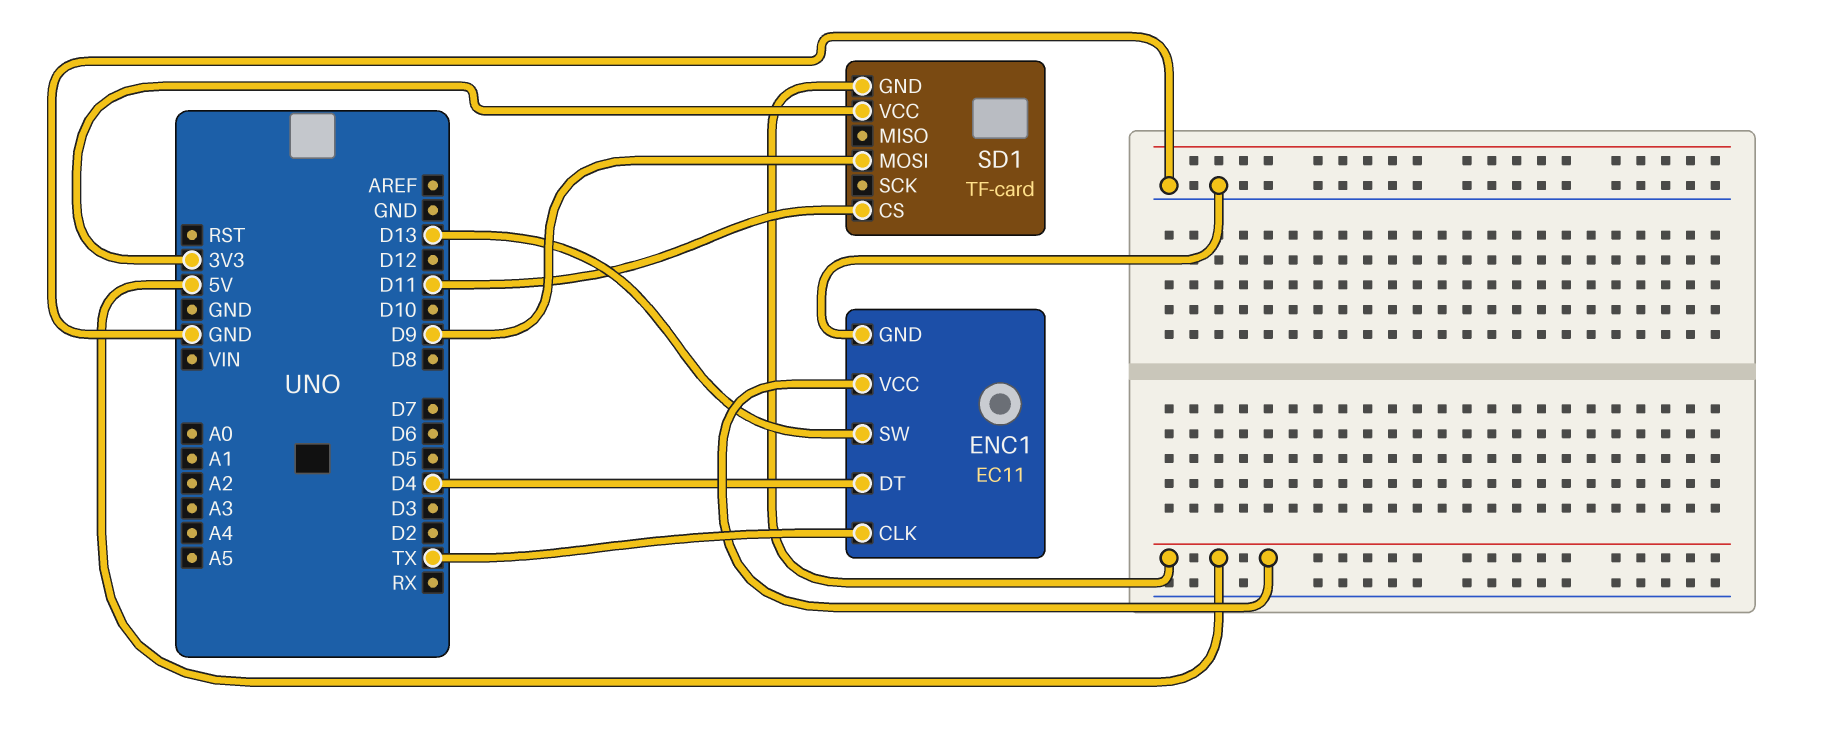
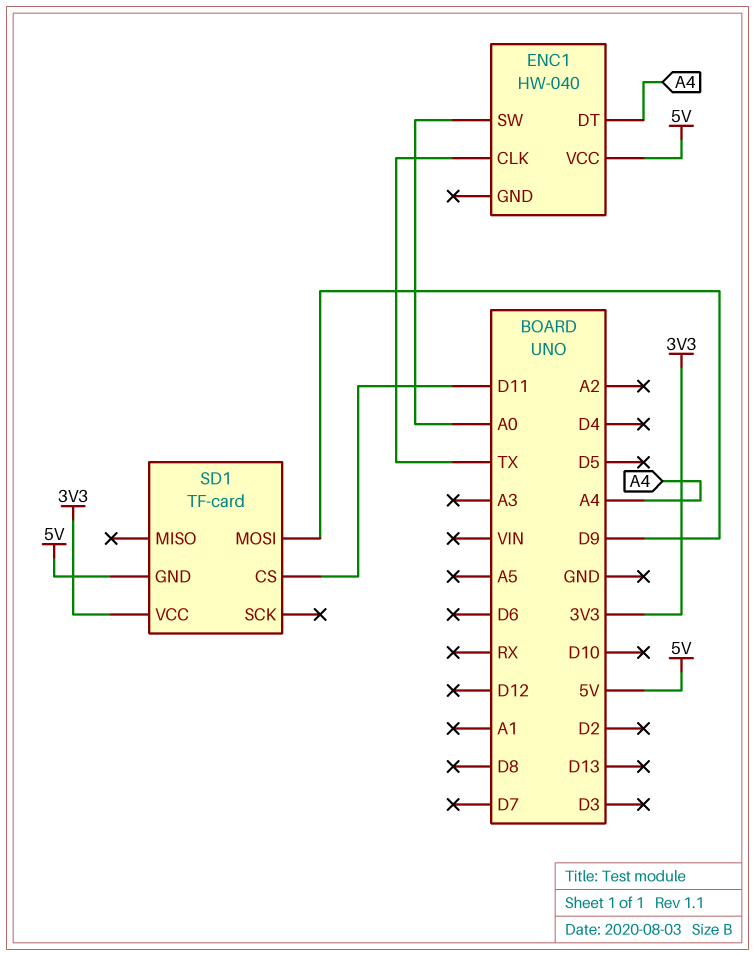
ENC1: EC11 -> HW-040
ENC1 pin DT: D4 -> A4
ENC1 pin GND: GND -> none
ENC1 pin SW: D13 -> A0

